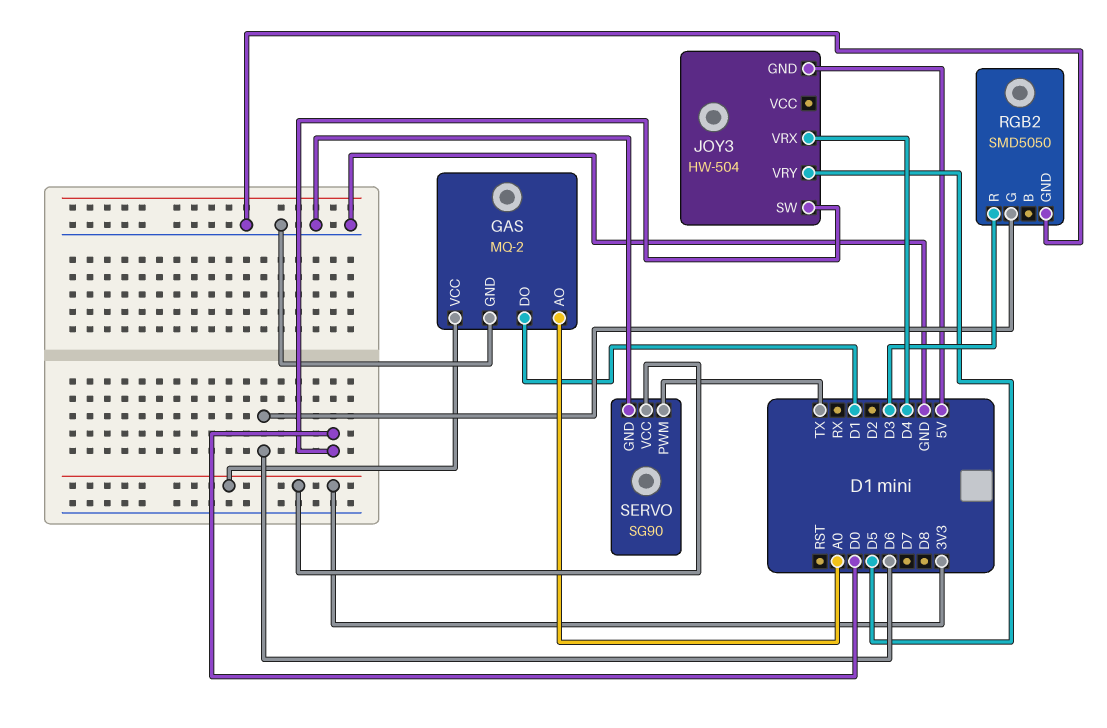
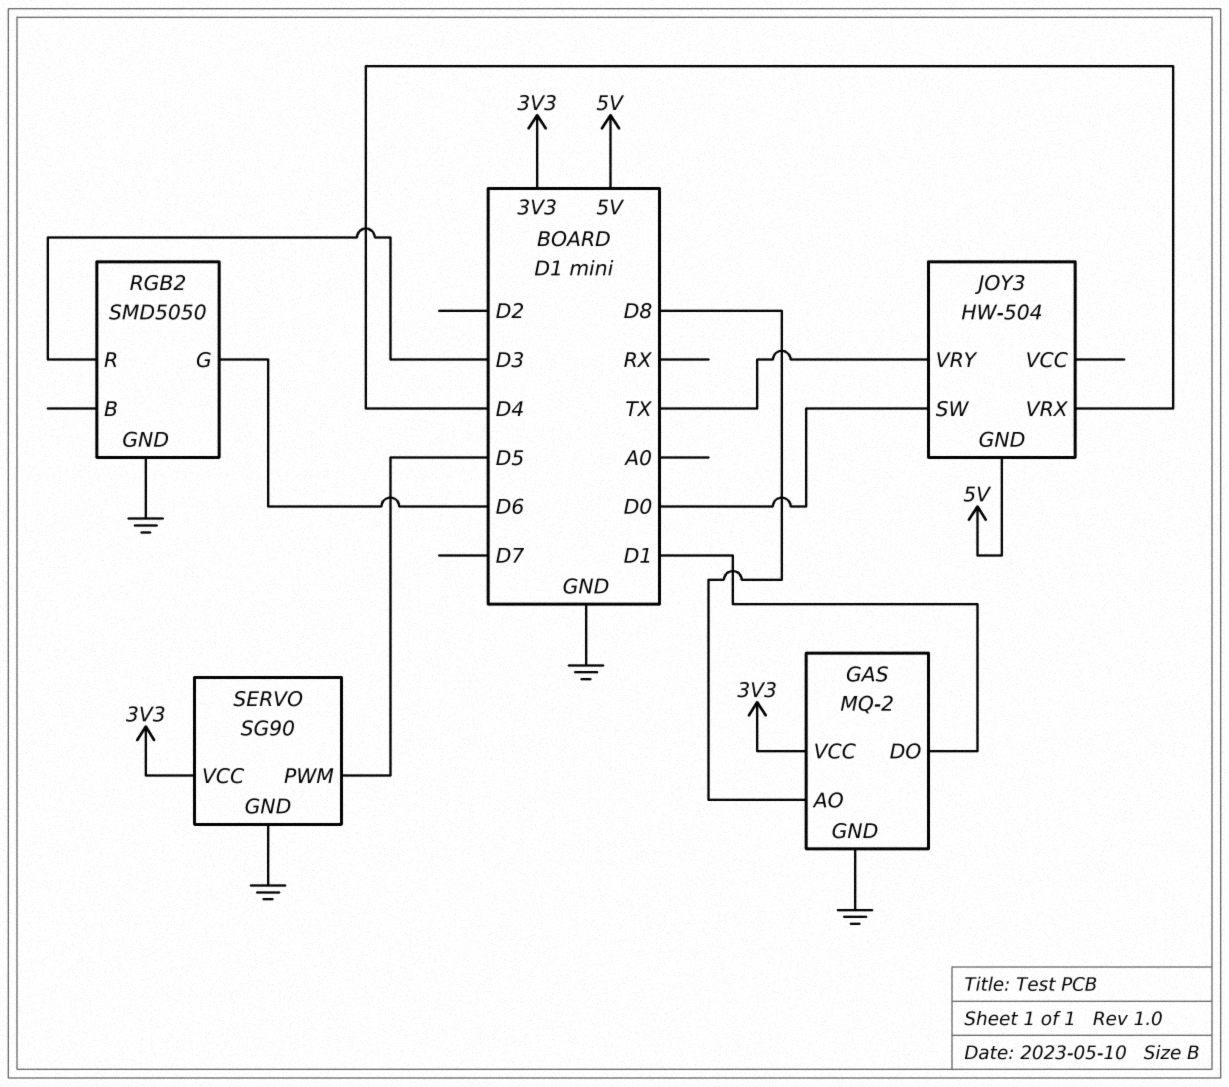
GAS pin AO: A0 -> D8
JOY3 pin VRY: D5 -> TX
SERVO pin PWM: TX -> D5

